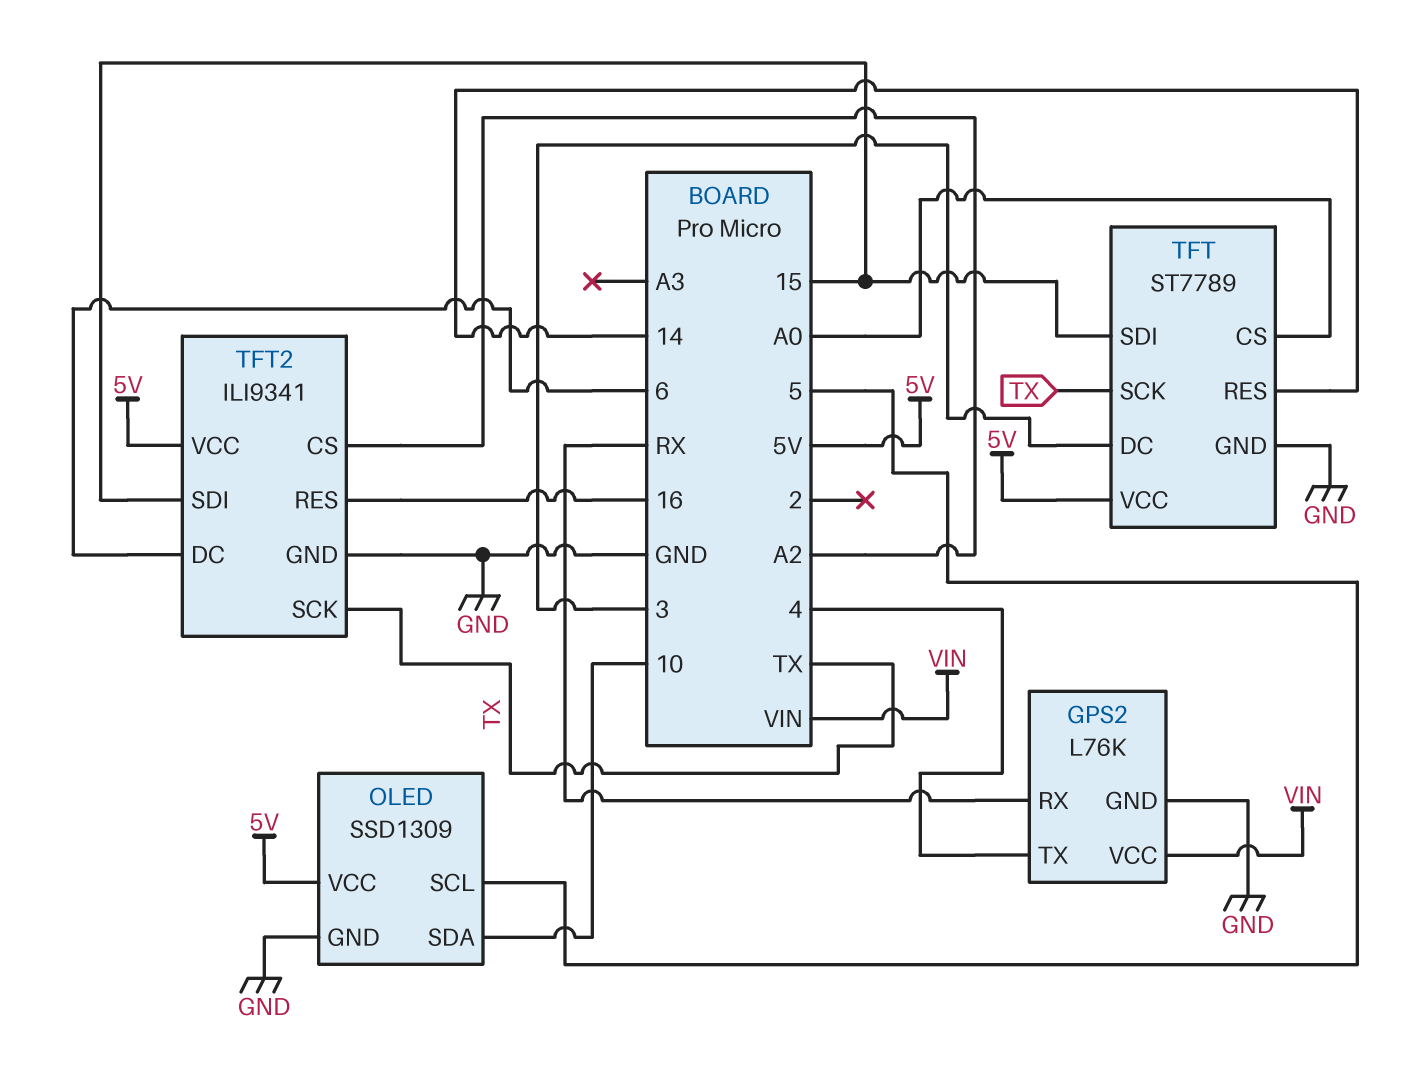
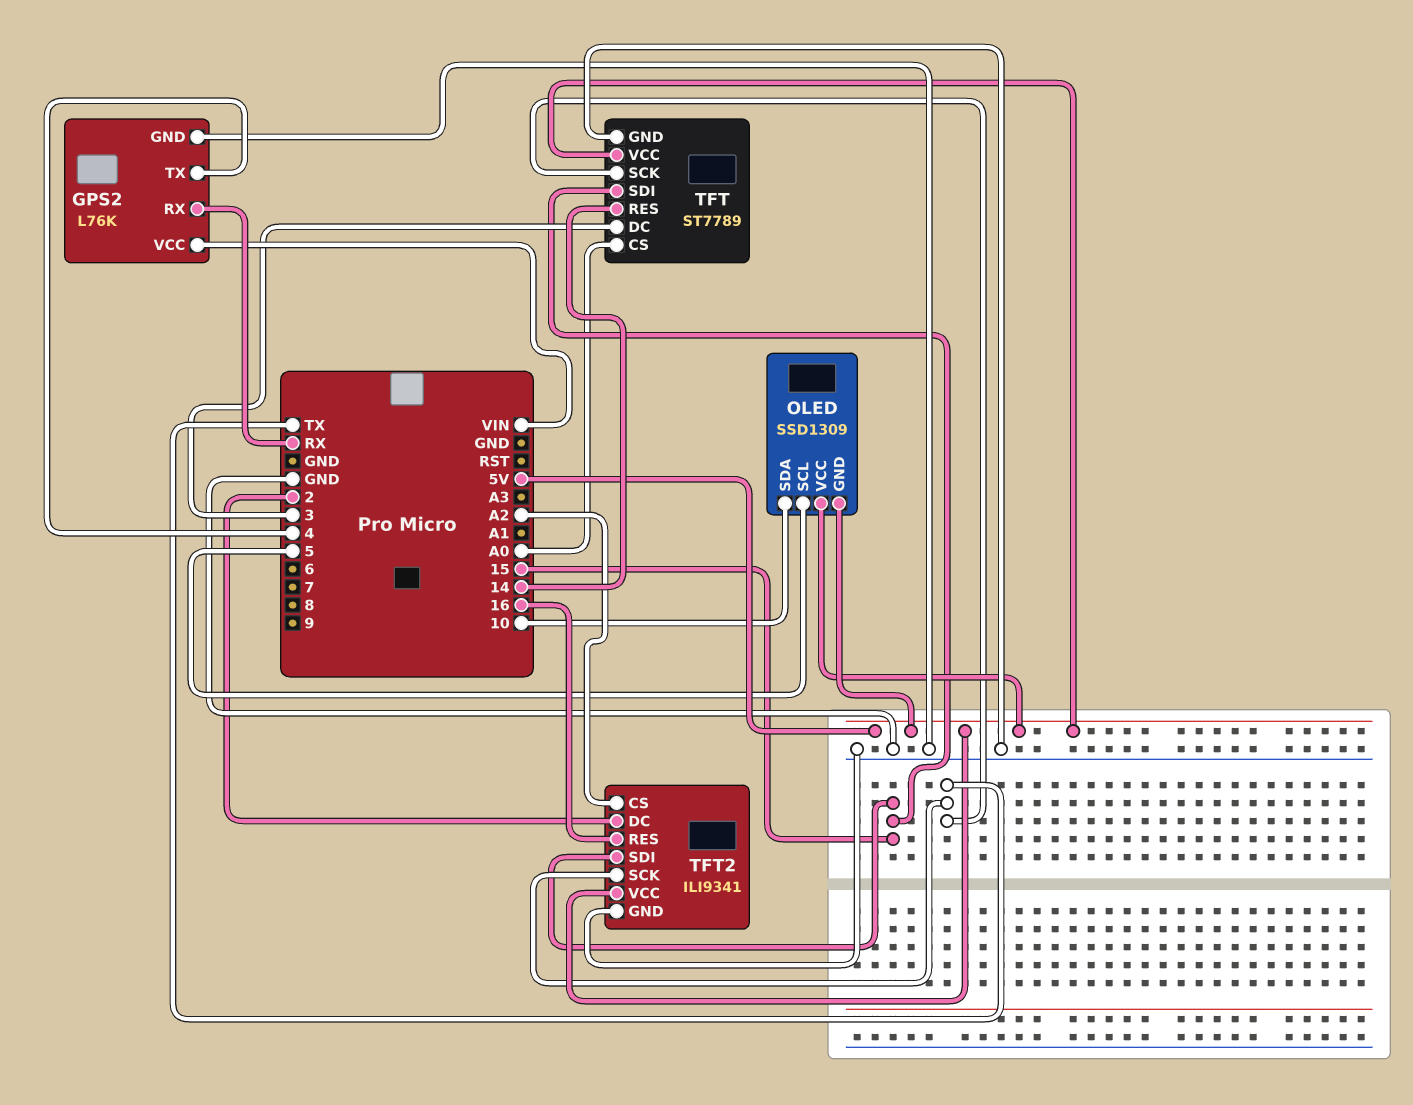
OLED pin GND: GND -> 5V
TFT2 pin DC: 6 -> 2

